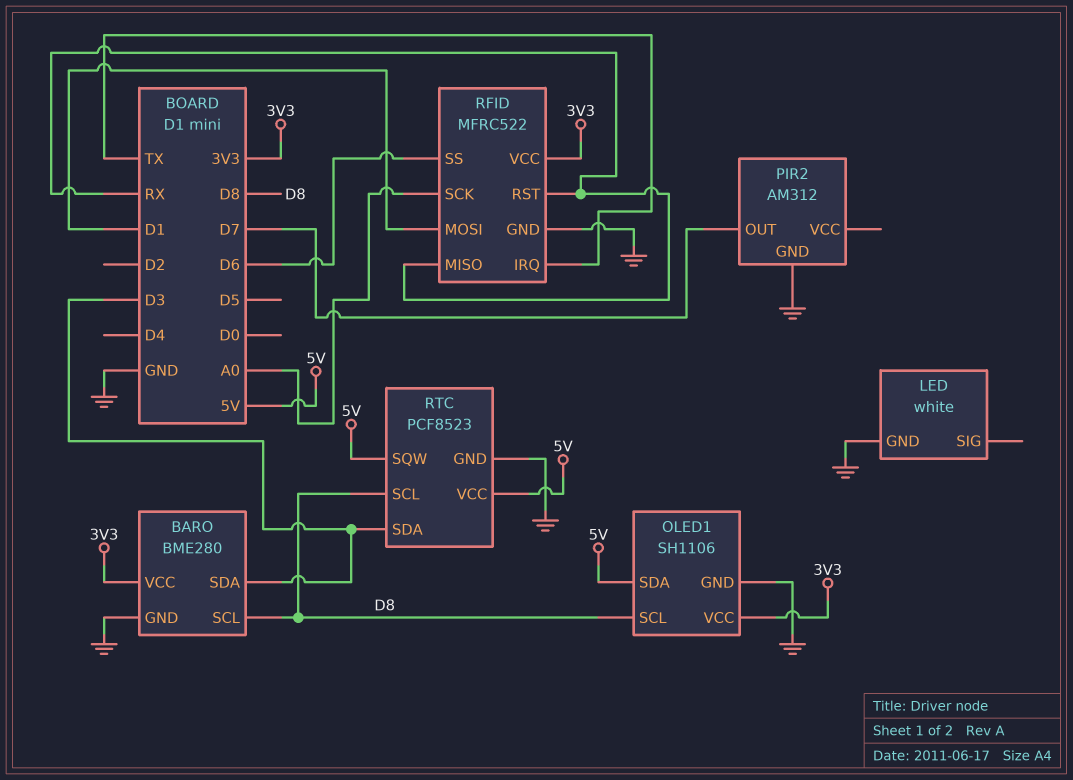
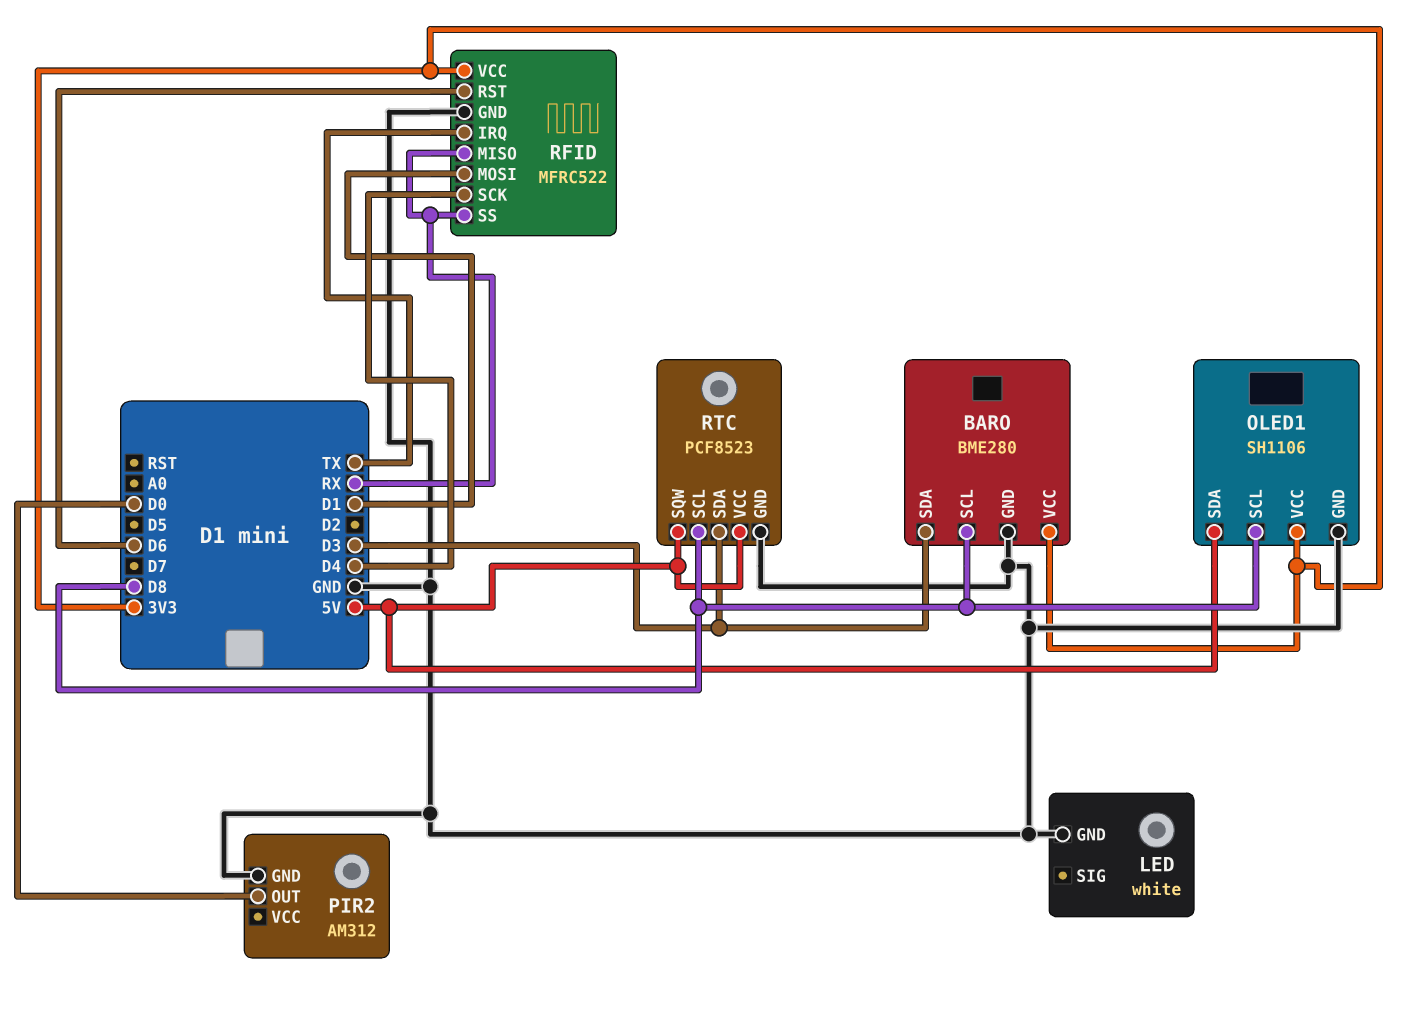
PIR2 pin OUT: D7 -> D0
RFID pin RST: RX -> D6
RFID pin SCK: A0 -> D4
RFID pin SS: D6 -> RX

